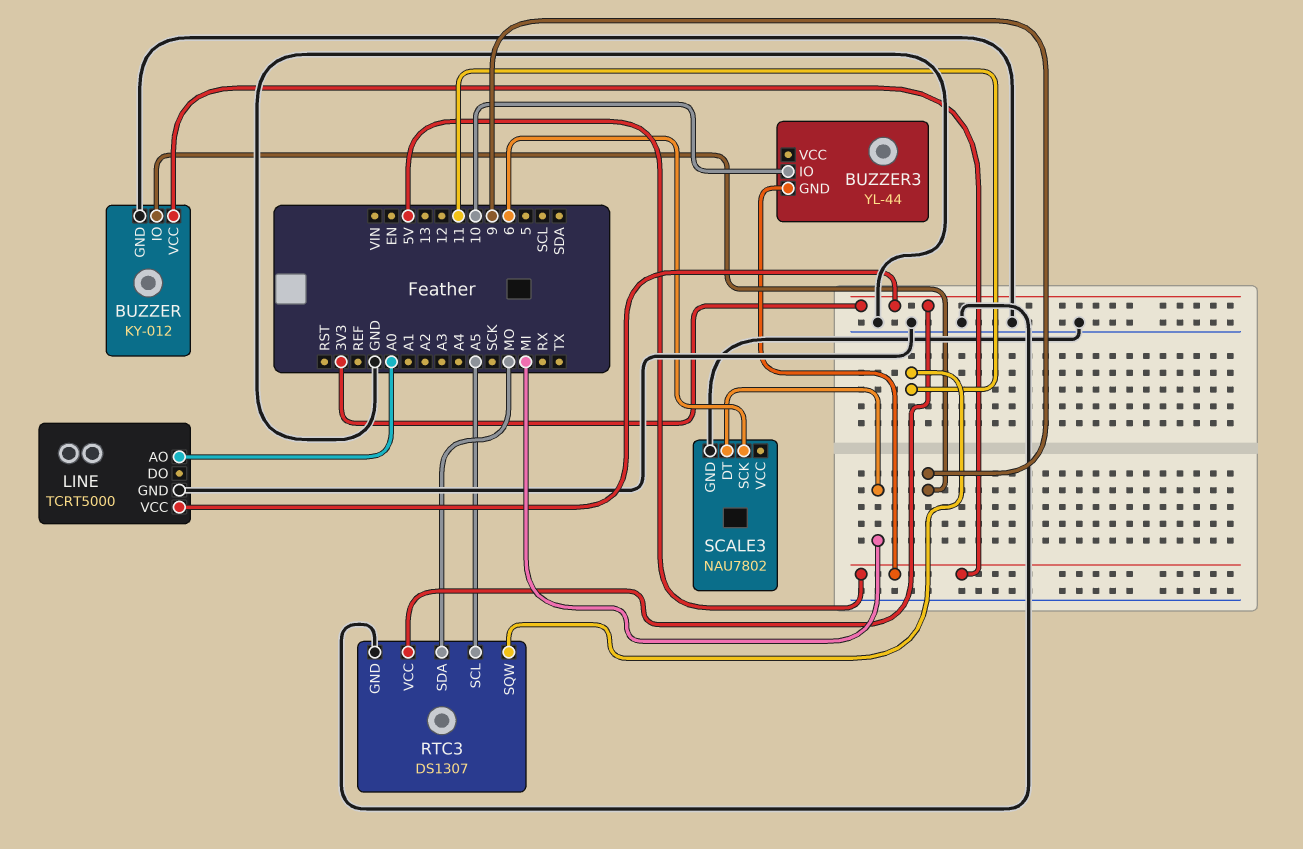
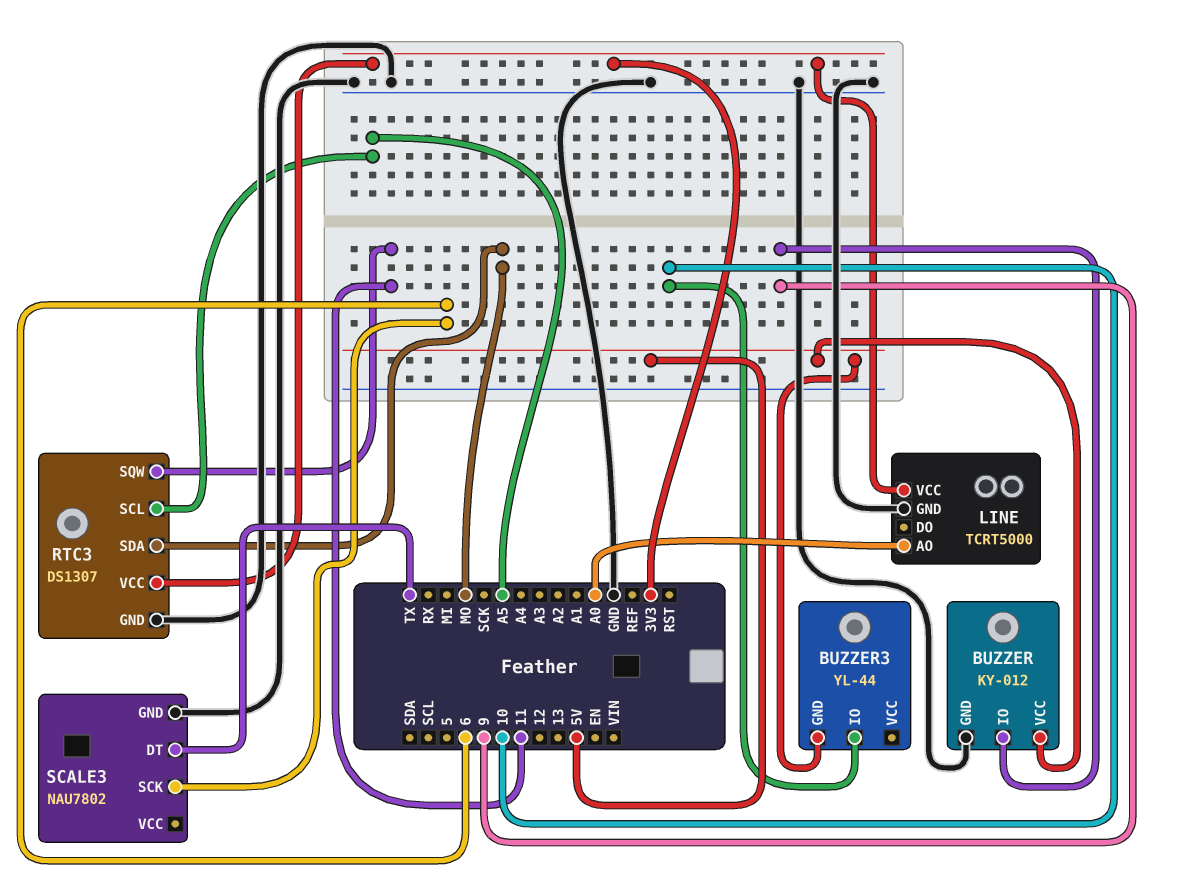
SCALE3 pin DT: MI -> TX

